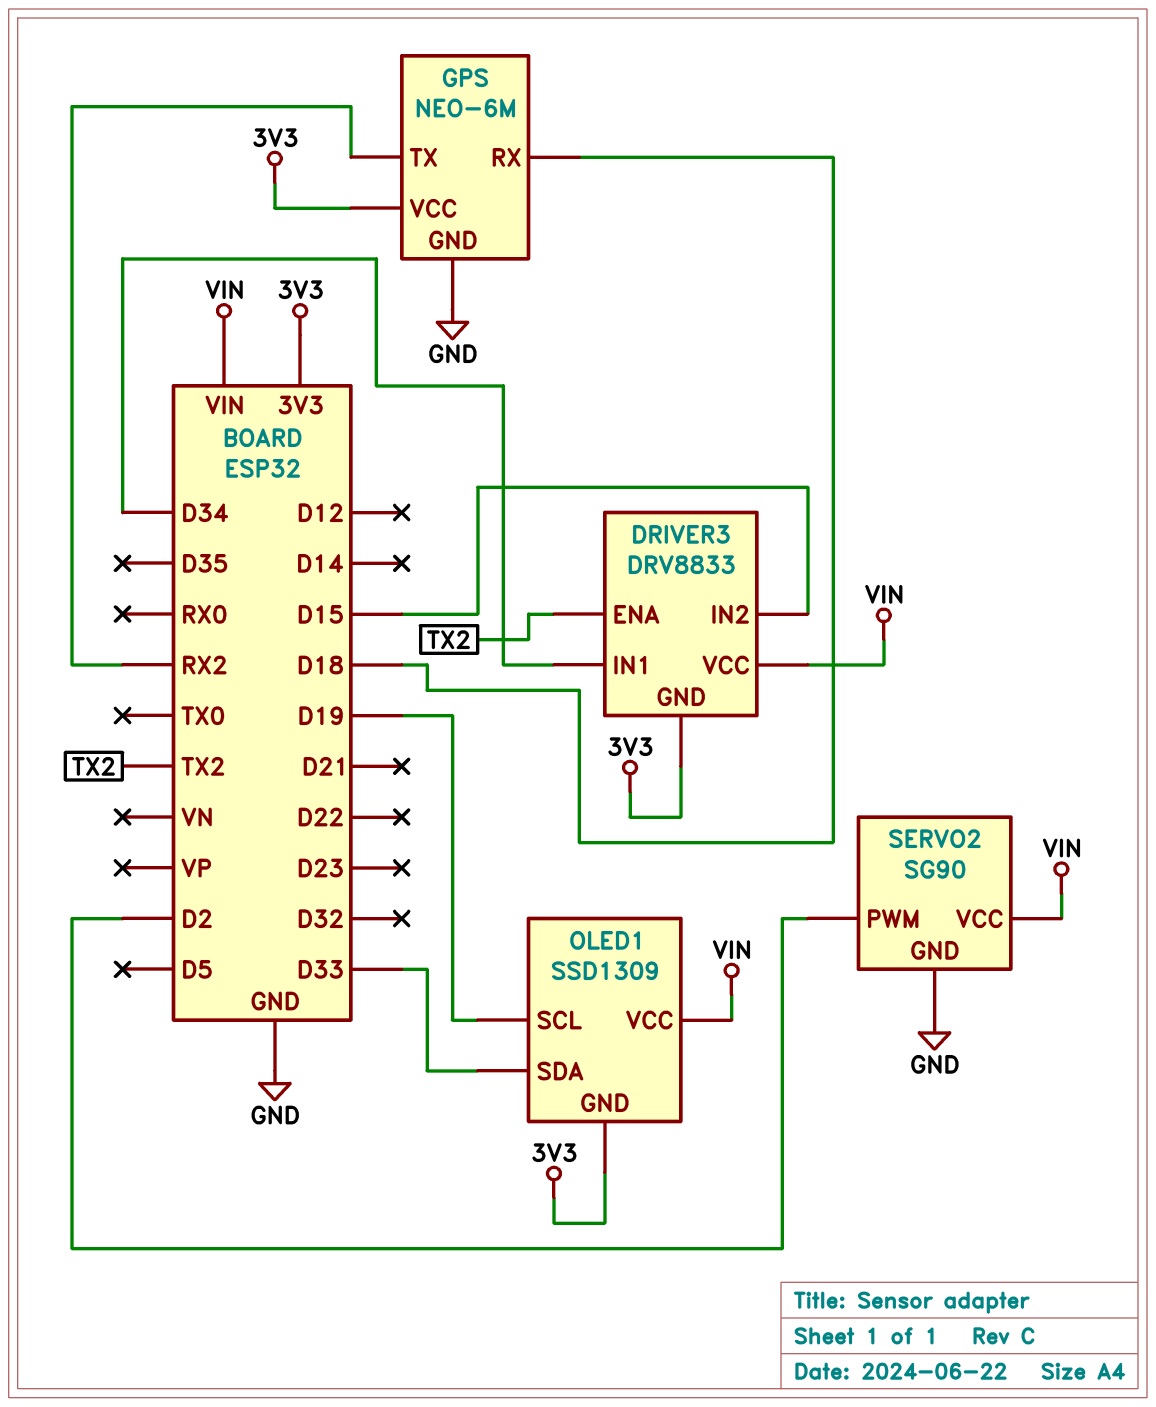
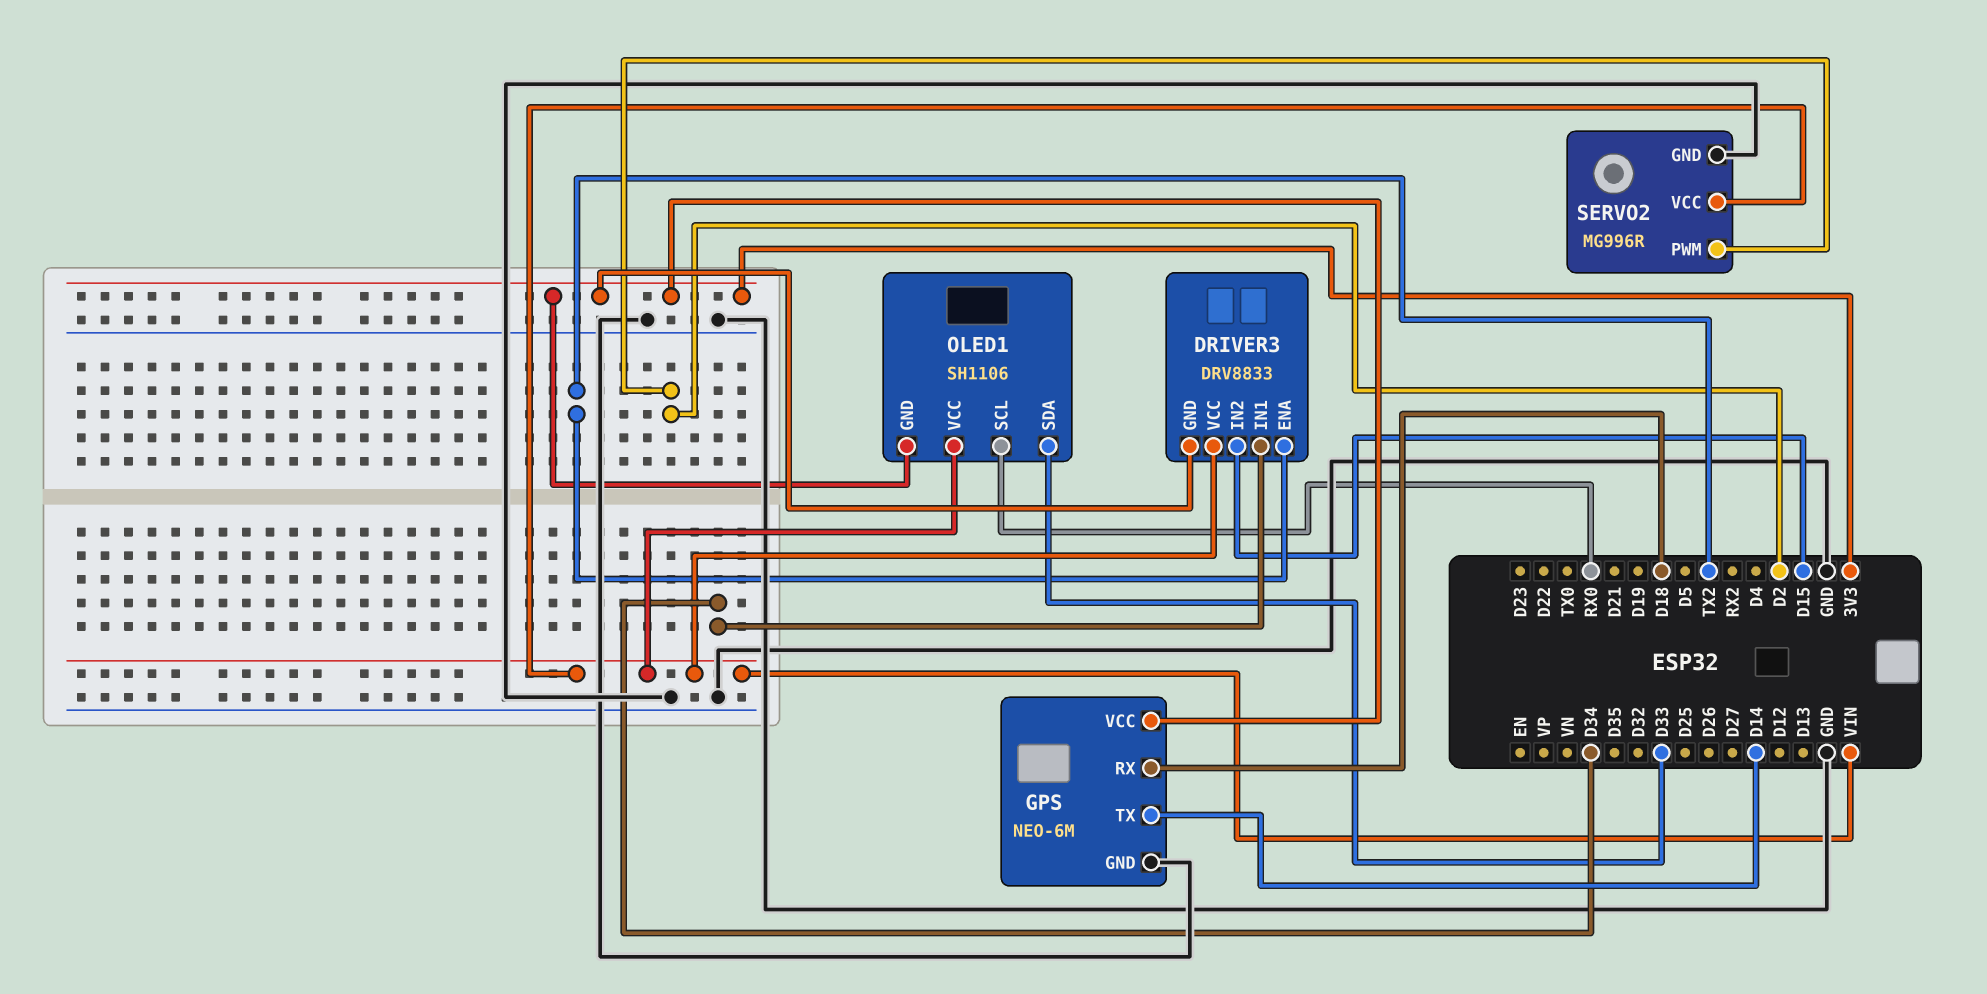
GPS pin TX: RX2 -> D14
OLED1: SSD1309 -> SH1106
OLED1 pin SCL: D19 -> RX0
SERVO2: SG90 -> MG996R

